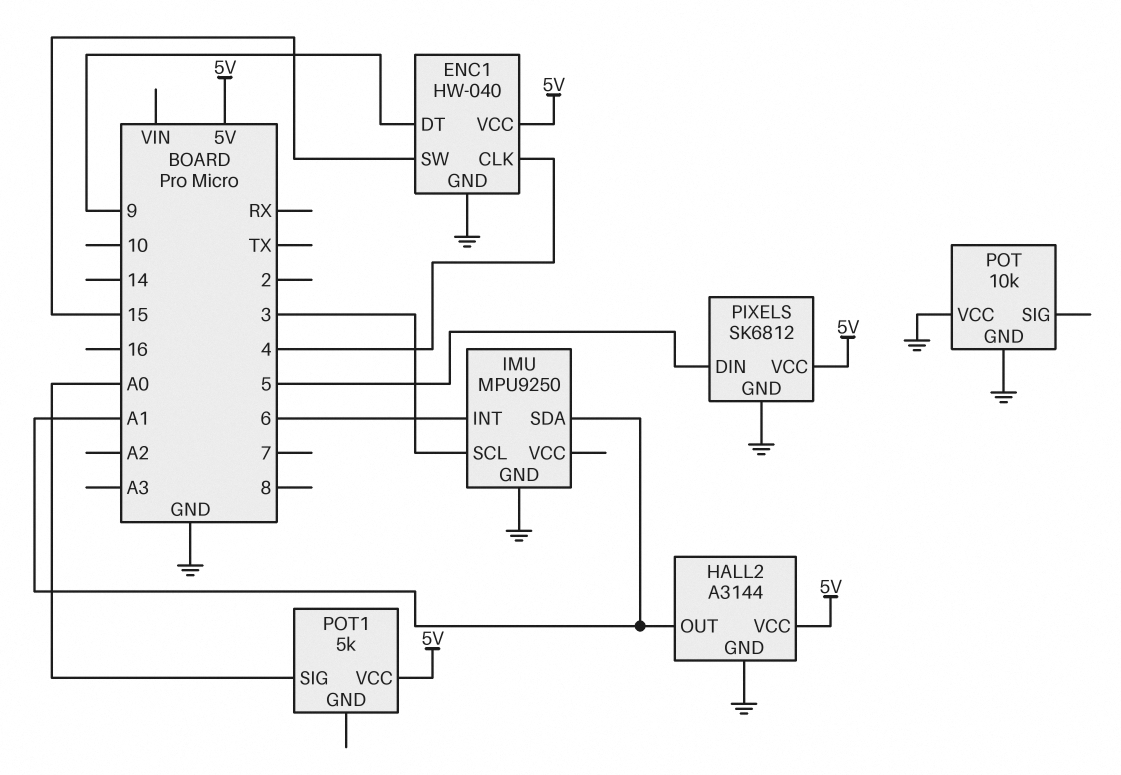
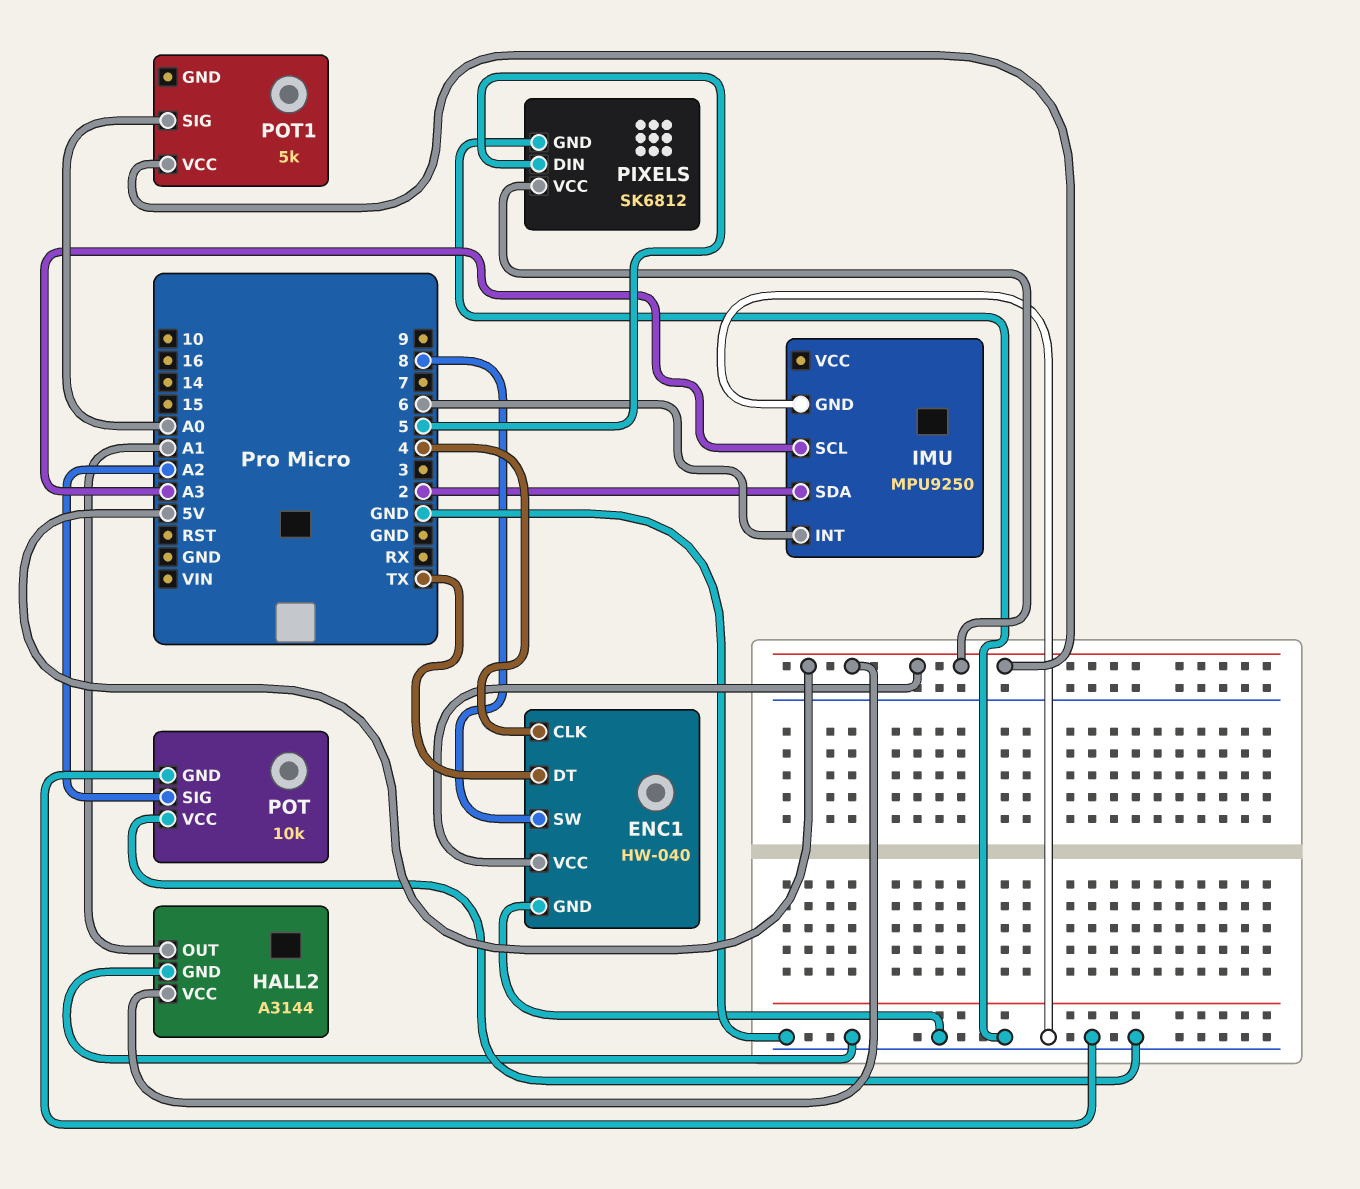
ENC1 pin DT: 9 -> TX
ENC1 pin SW: 15 -> 8
IMU pin SCL: 3 -> A3
IMU pin SDA: A1 -> 2
POT pin SIG: none -> A2

